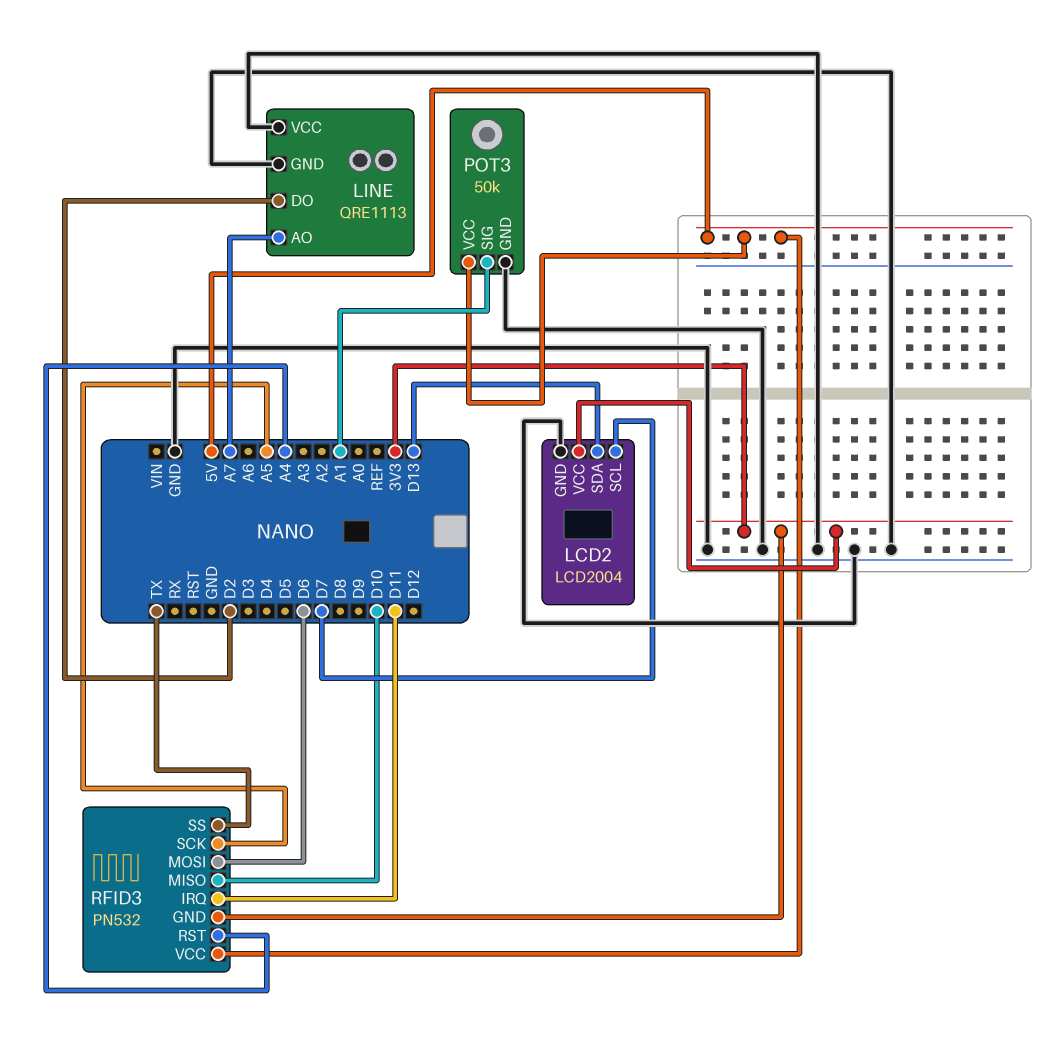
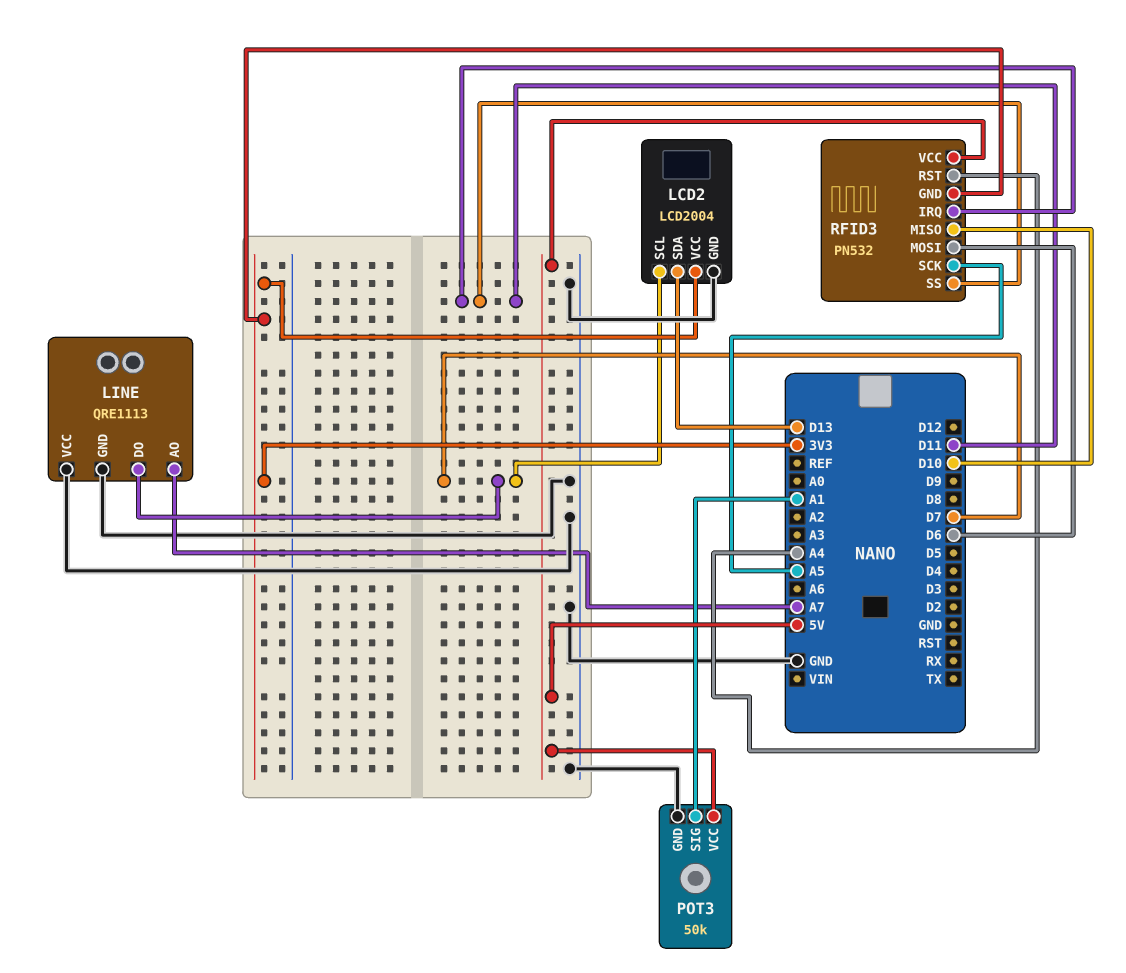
LINE pin DO: D2 -> D7
RFID3 pin SS: TX -> D11

